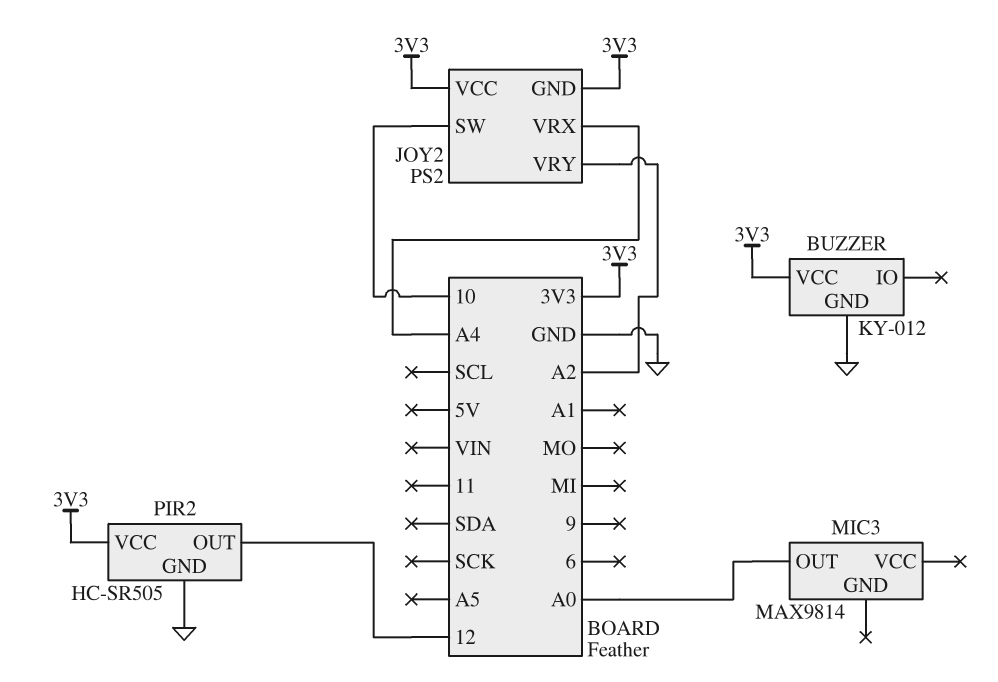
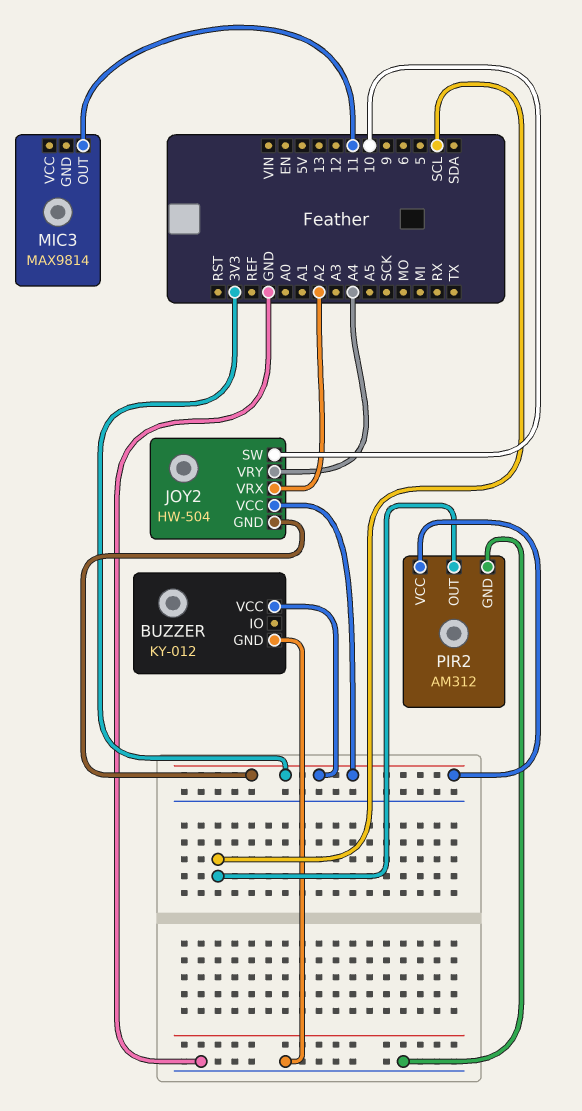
JOY2: PS2 -> HW-504
JOY2 pin VRX: A4 -> A2
JOY2 pin VRY: A2 -> A4
MIC3 pin OUT: A0 -> 11
PIR2: HC-SR505 -> AM312
PIR2 pin OUT: 12 -> SCL

